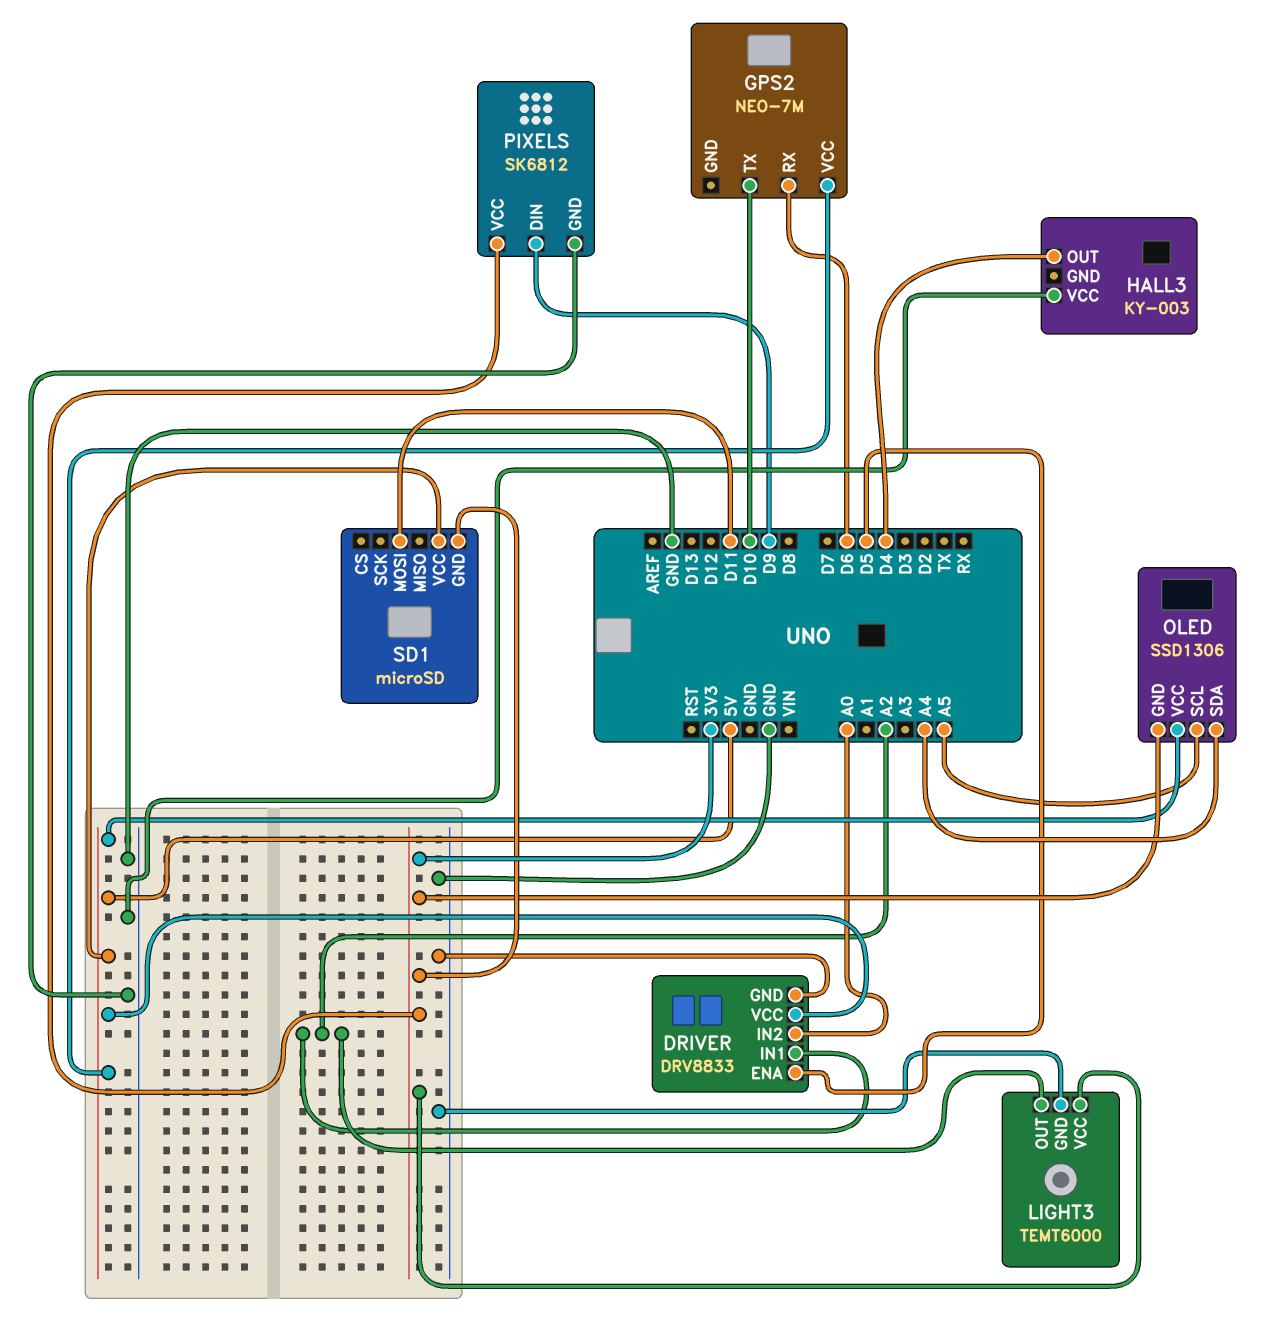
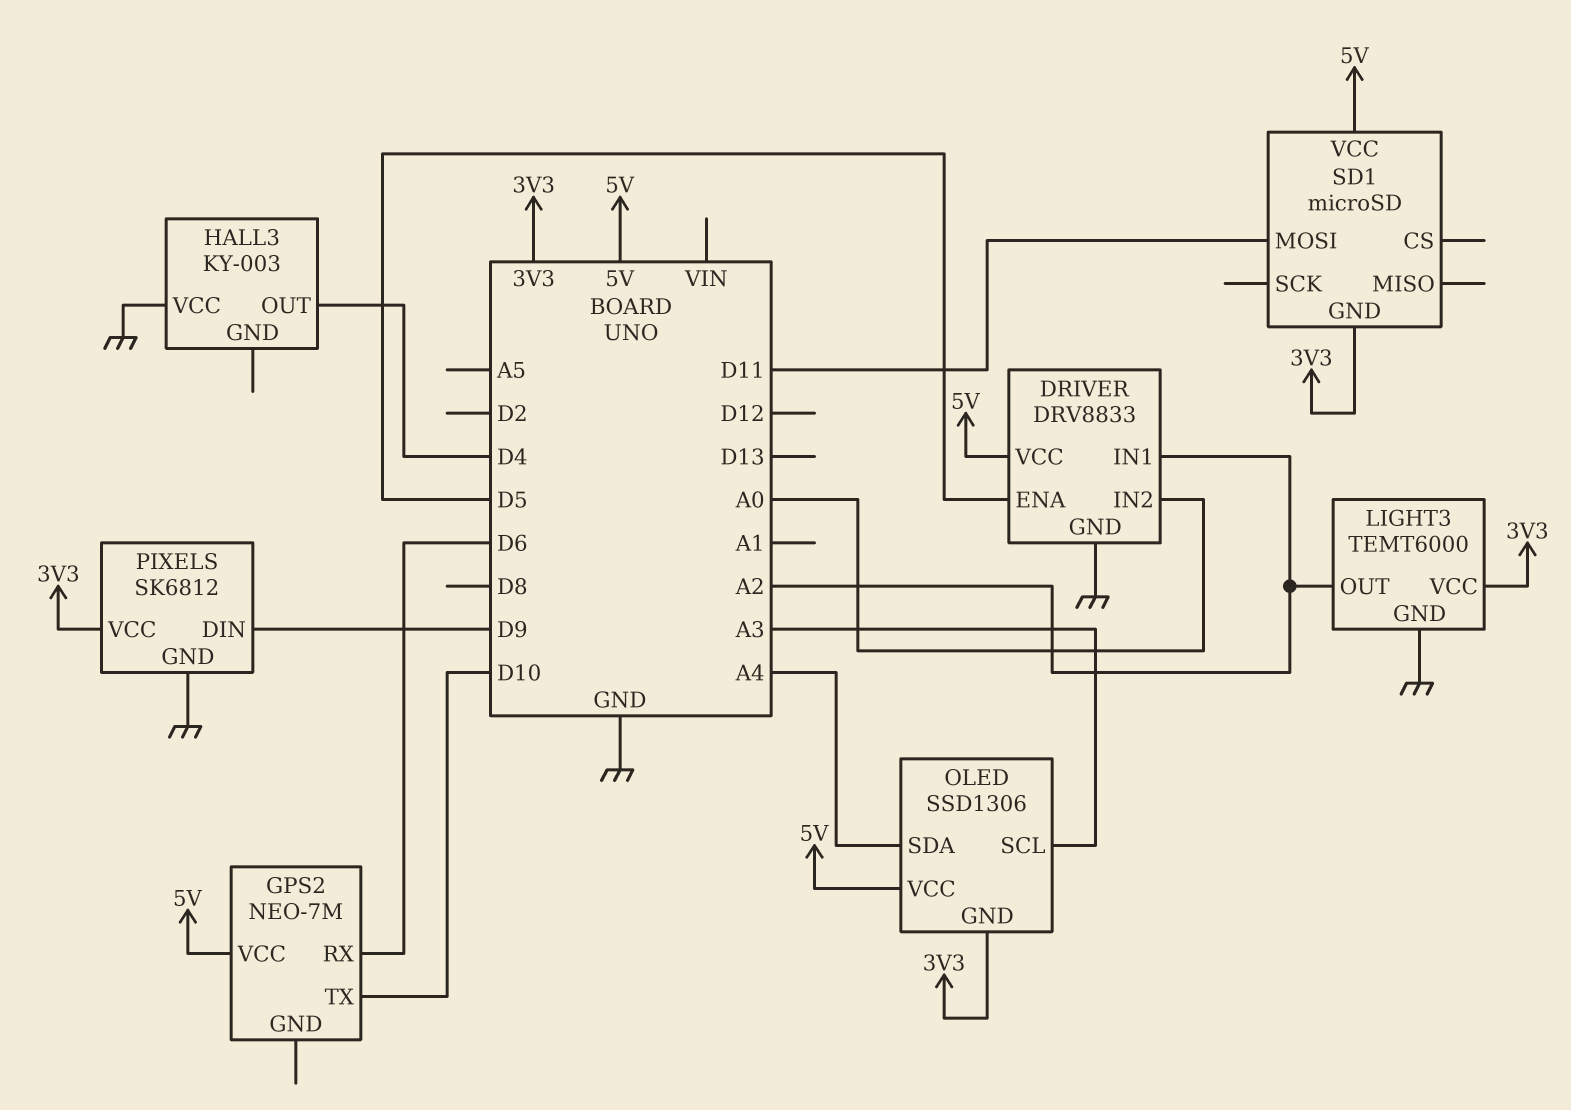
OLED pin SCL: A5 -> A3

